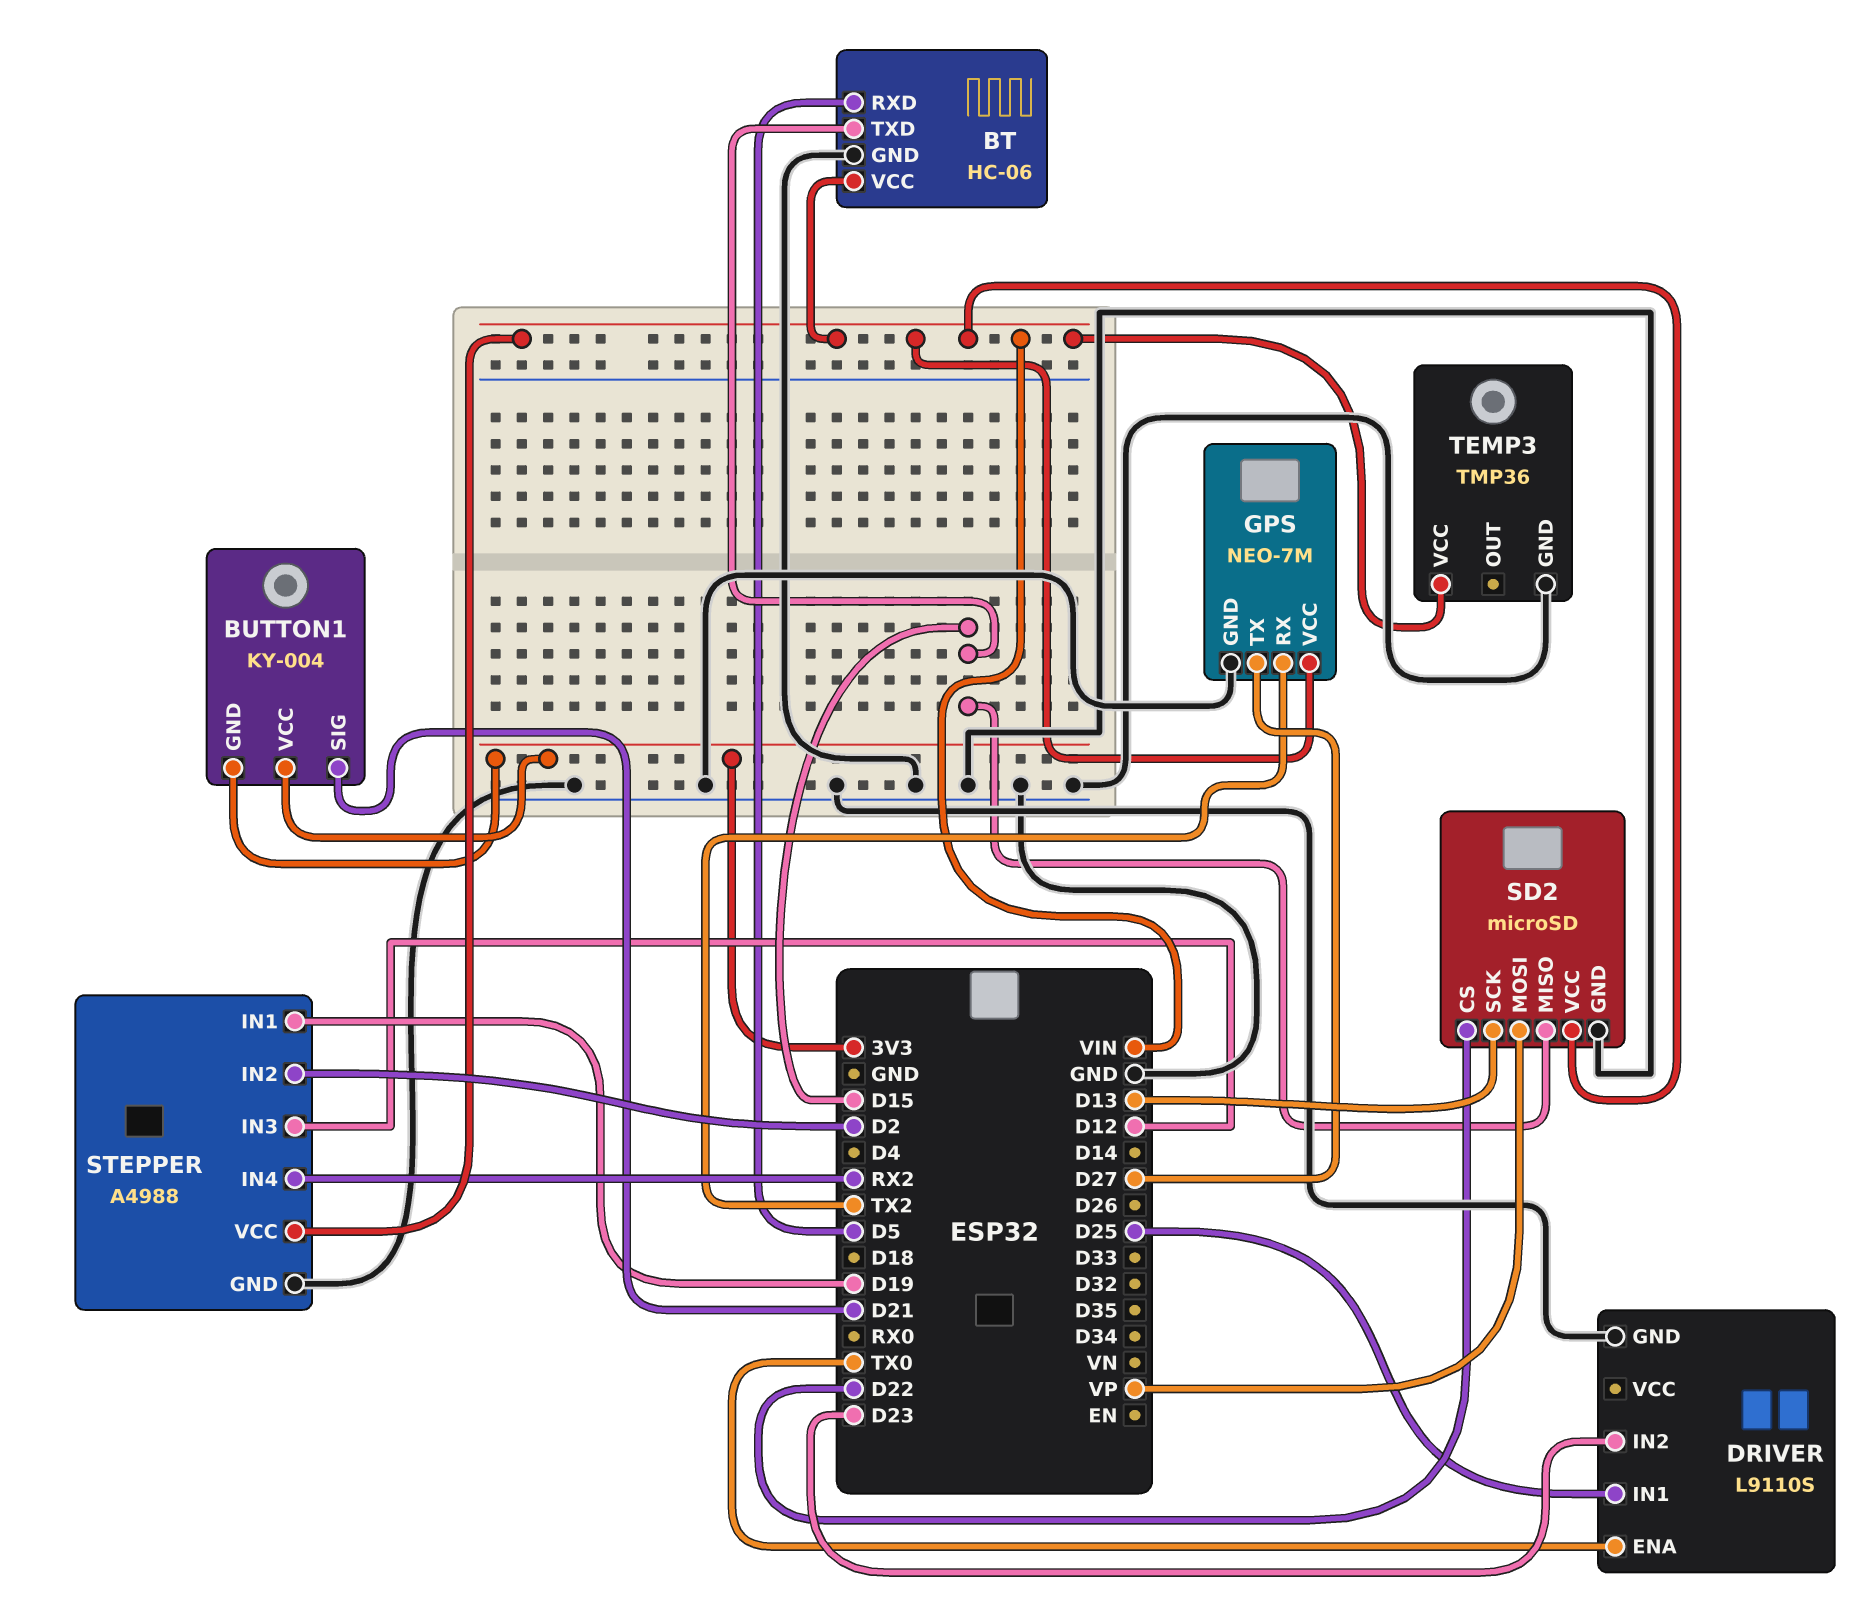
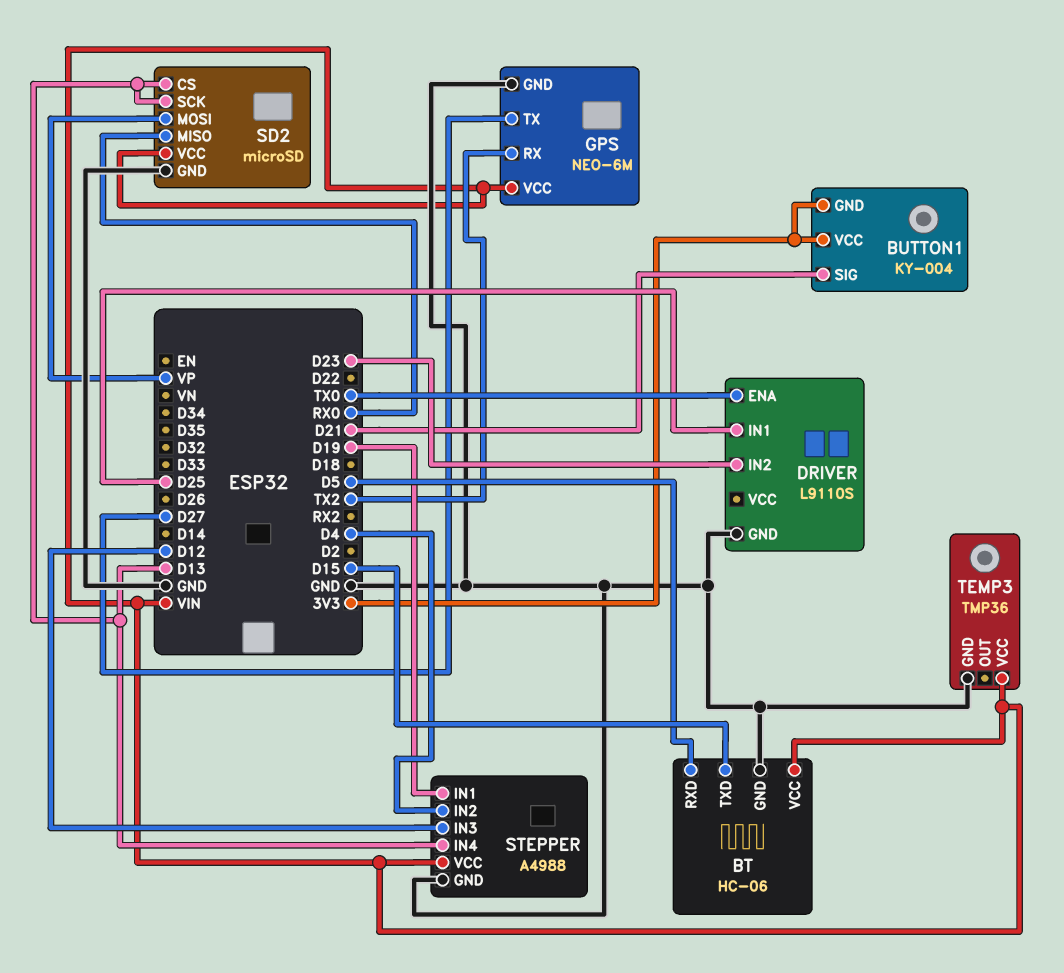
GPS: NEO-7M -> NEO-6M
SD2 pin CS: D22 -> D13
SD2 pin MISO: D15 -> RX0
STEPPER pin IN2: D2 -> D4
STEPPER pin IN4: RX2 -> D13

